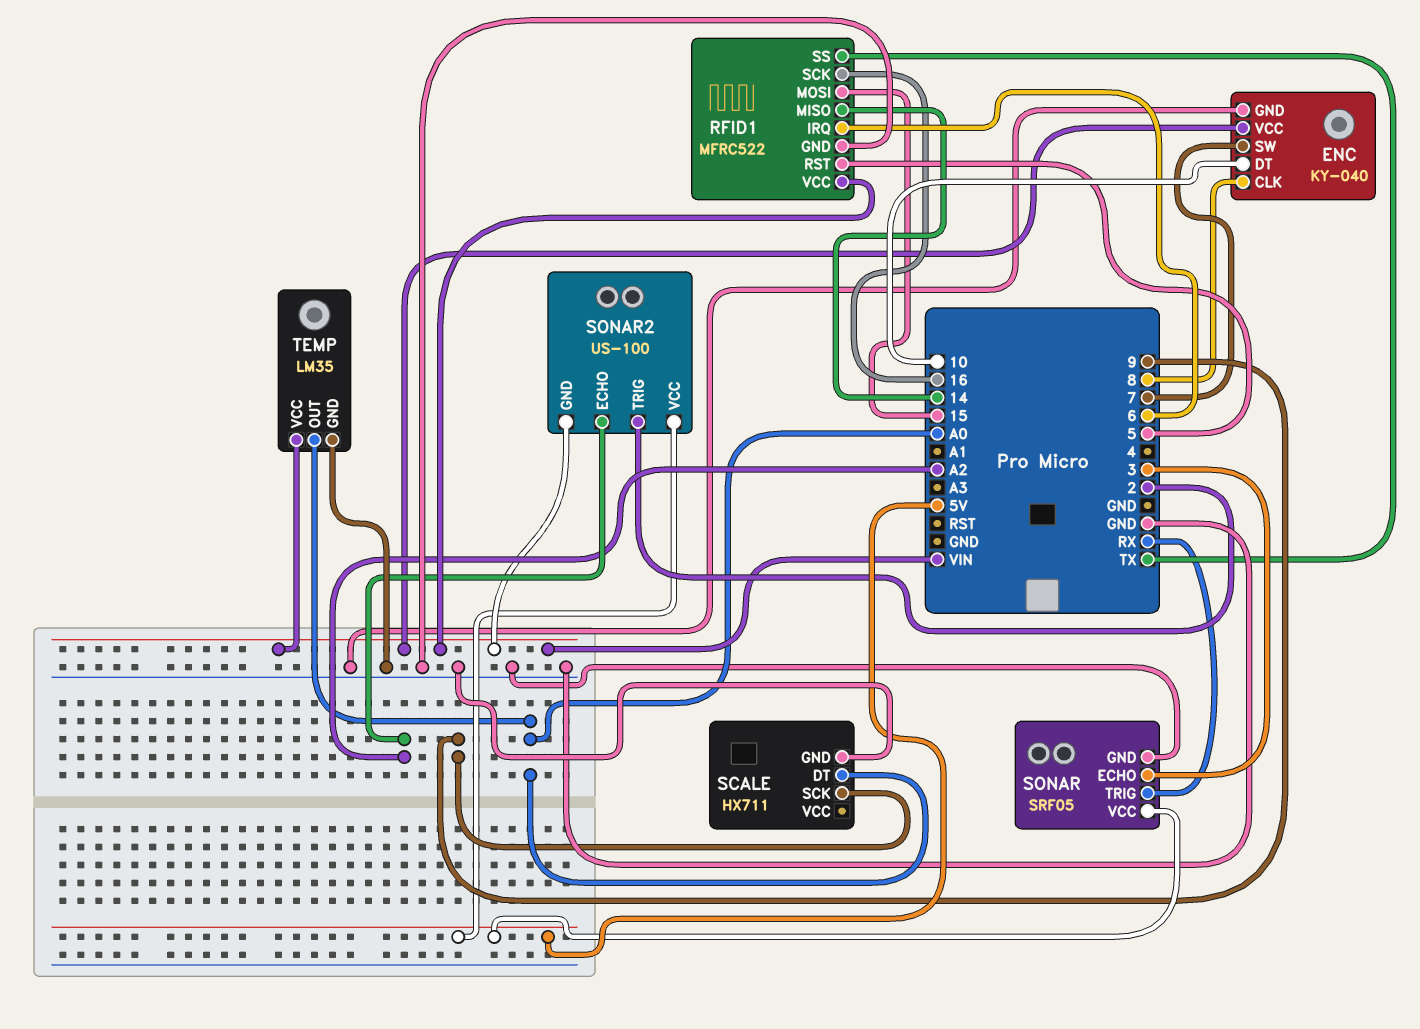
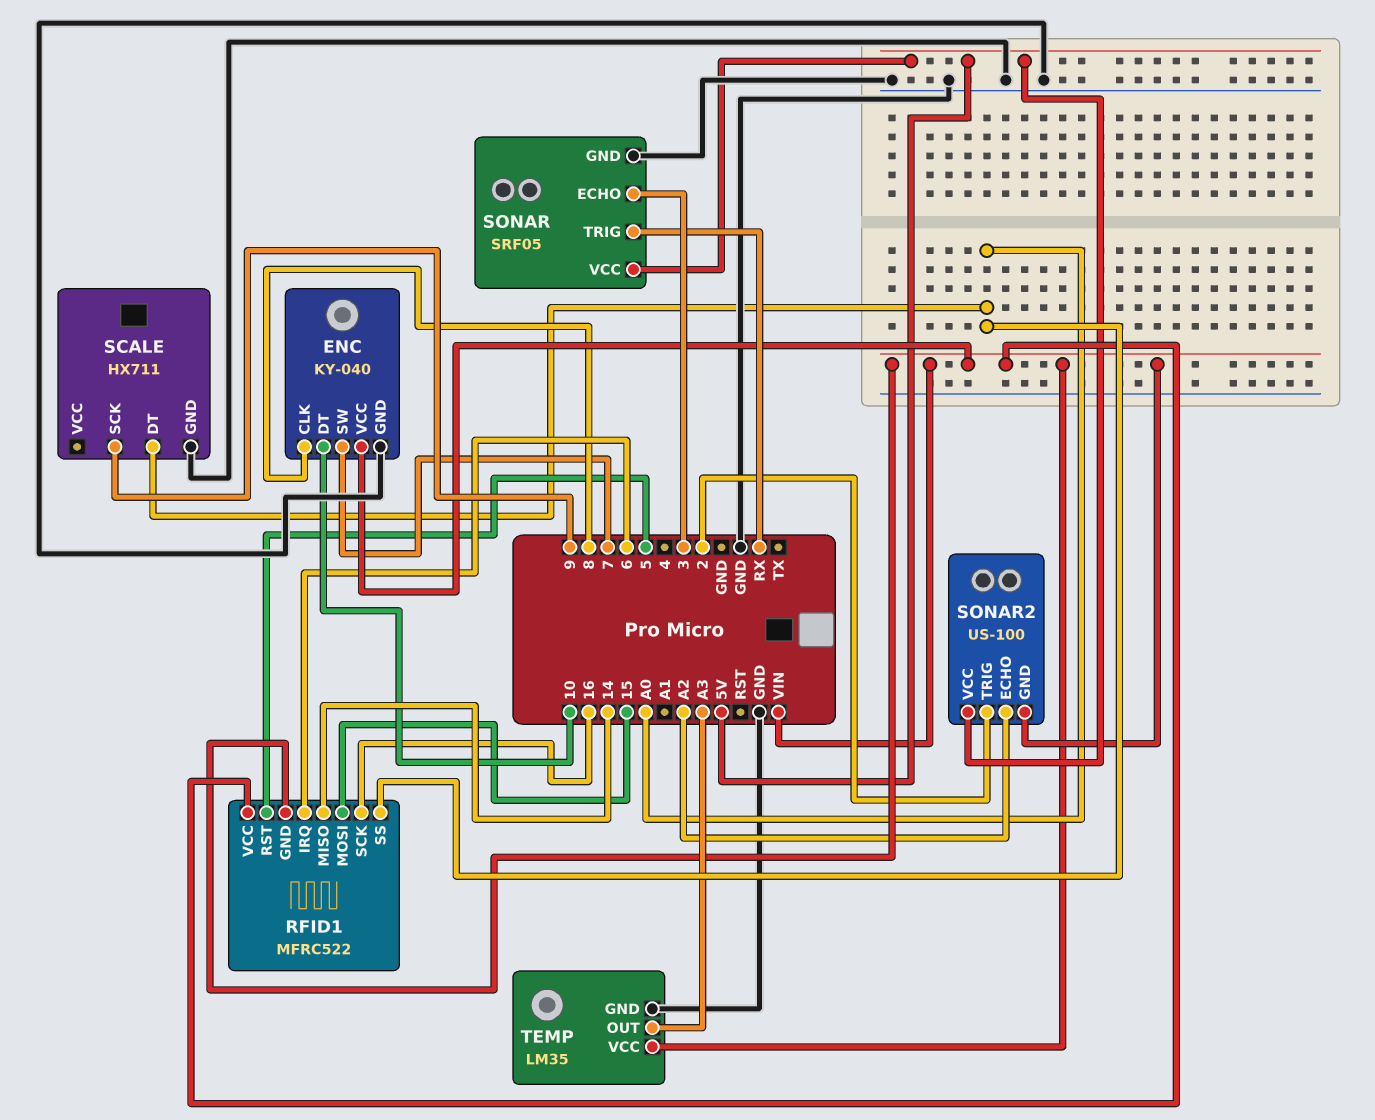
RFID1 pin GND: GND -> VIN
RFID1 pin SS: TX -> A0
TEMP pin OUT: A0 -> A3

